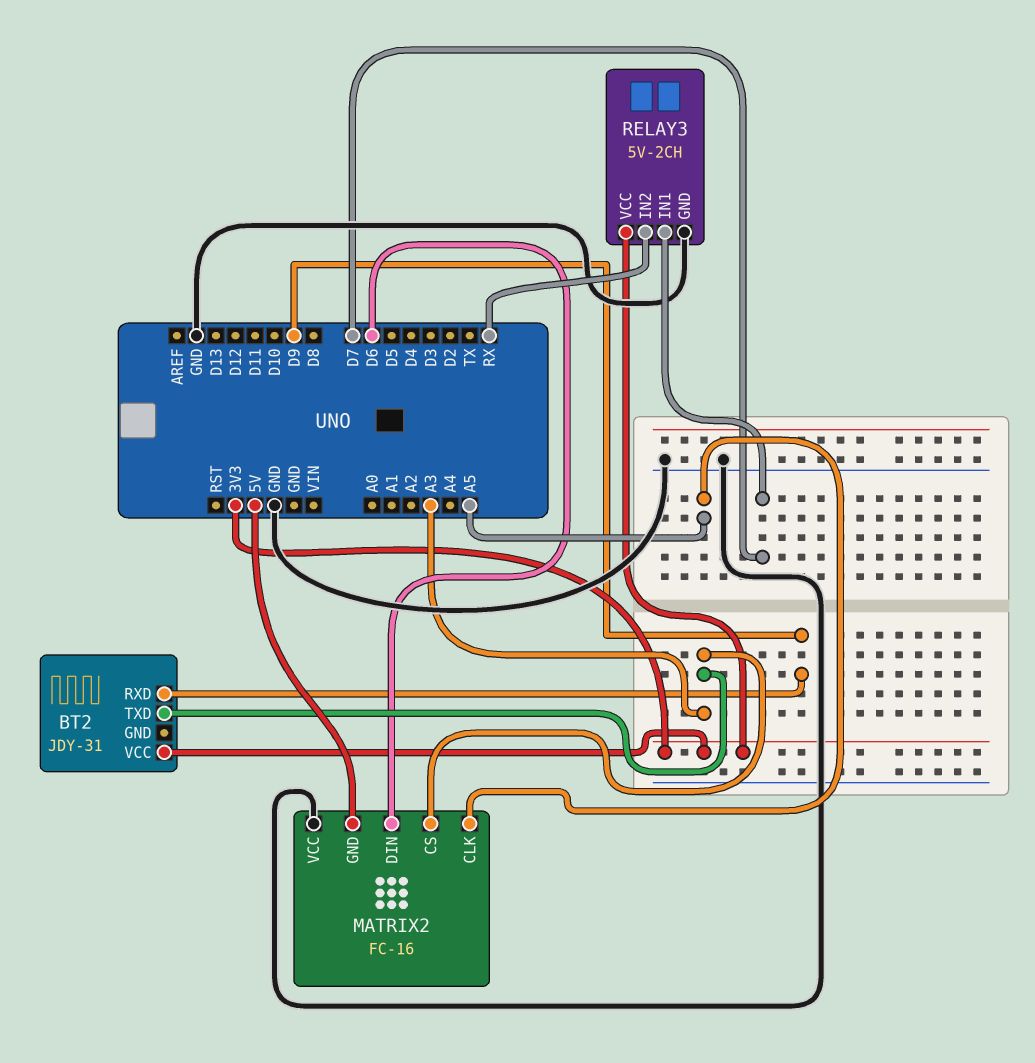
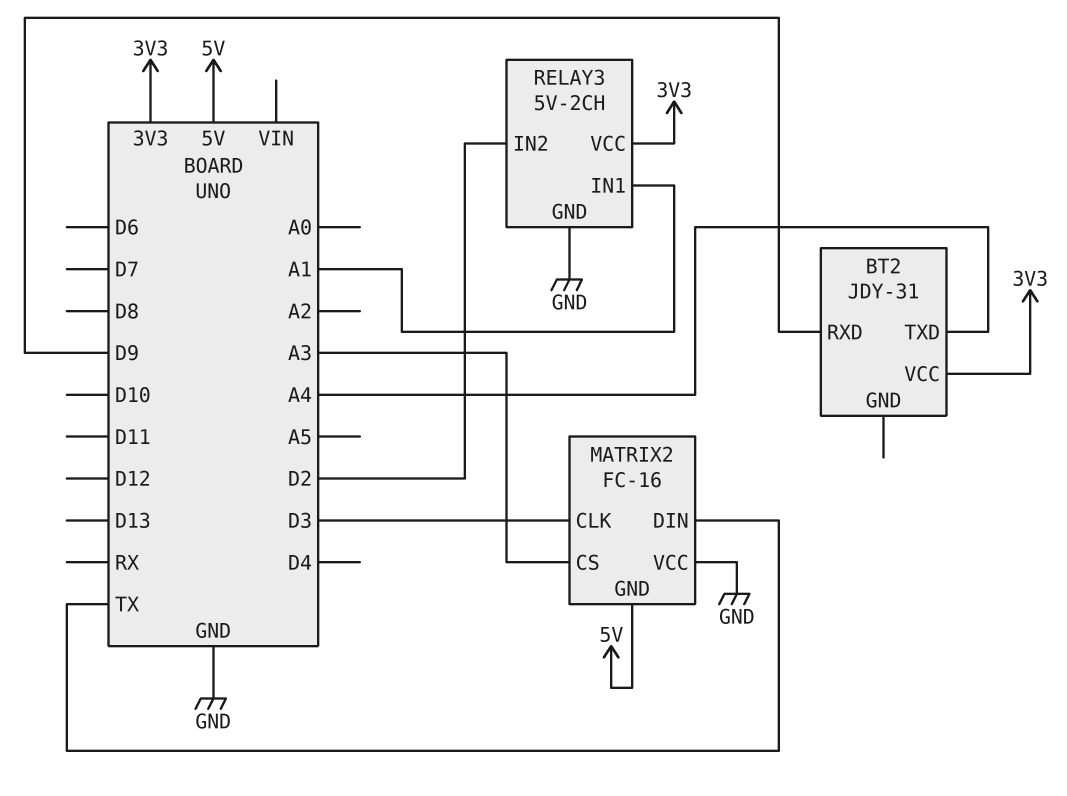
BT2 pin TXD: A3 -> A4
MATRIX2 pin CLK: A5 -> D3
MATRIX2 pin DIN: D6 -> TX
RELAY3 pin IN1: D7 -> A1
RELAY3 pin IN2: RX -> D2

